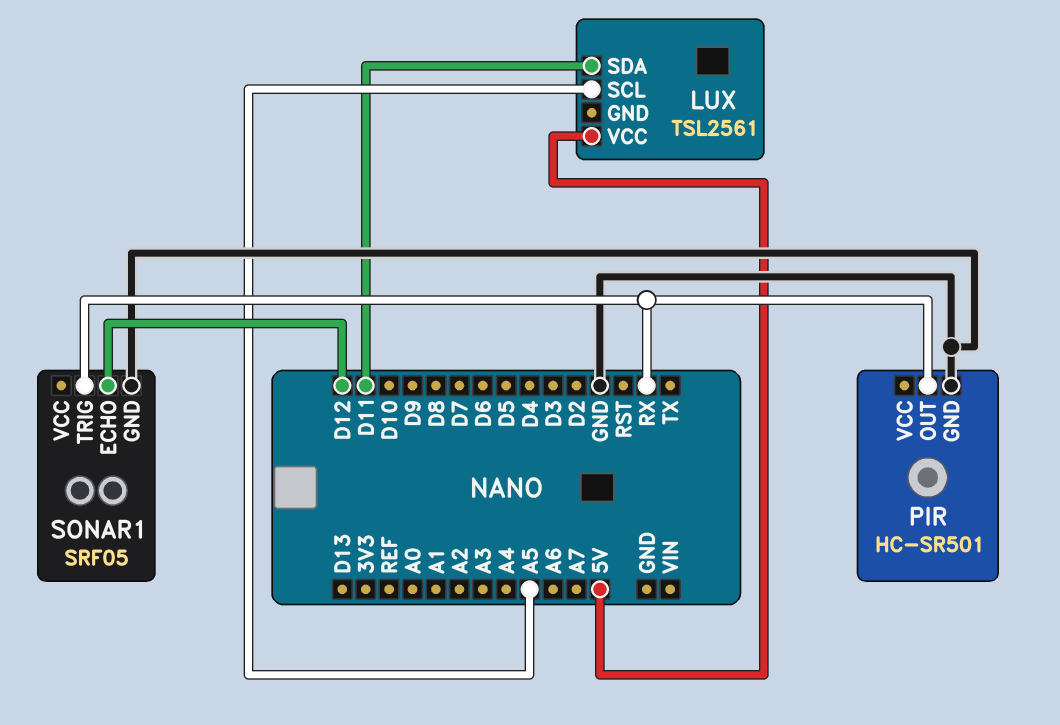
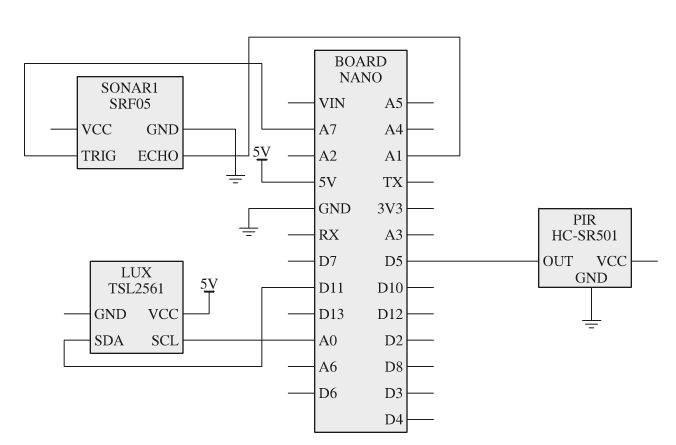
LUX pin SCL: A5 -> A0
PIR pin OUT: RX -> D5
SONAR1 pin ECHO: D12 -> A1
SONAR1 pin TRIG: RX -> A7

